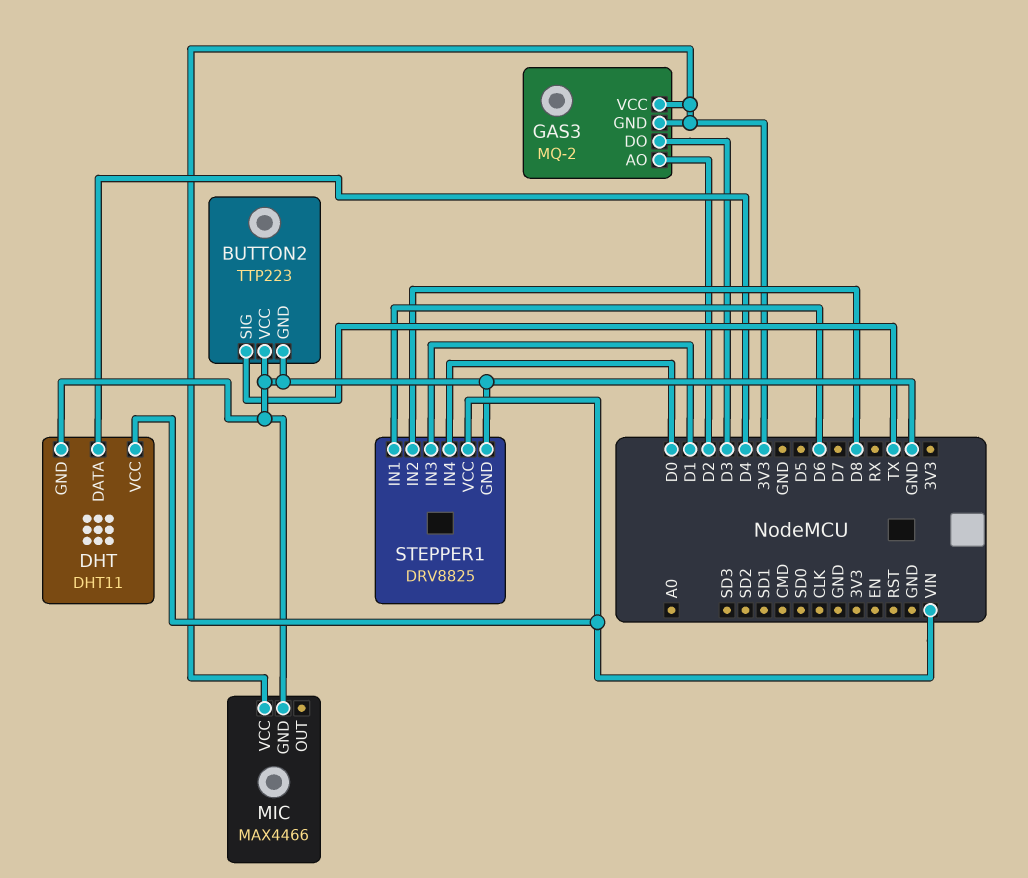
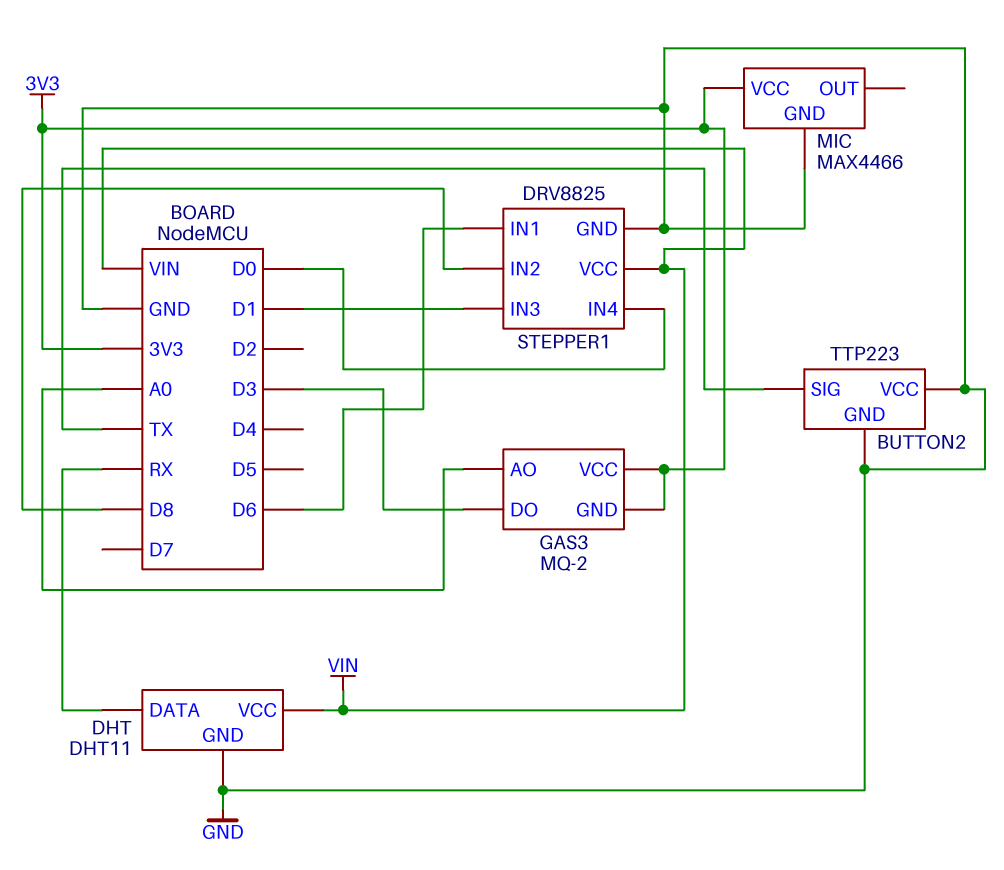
DHT pin DATA: D4 -> RX
GAS3 pin AO: D2 -> A0

